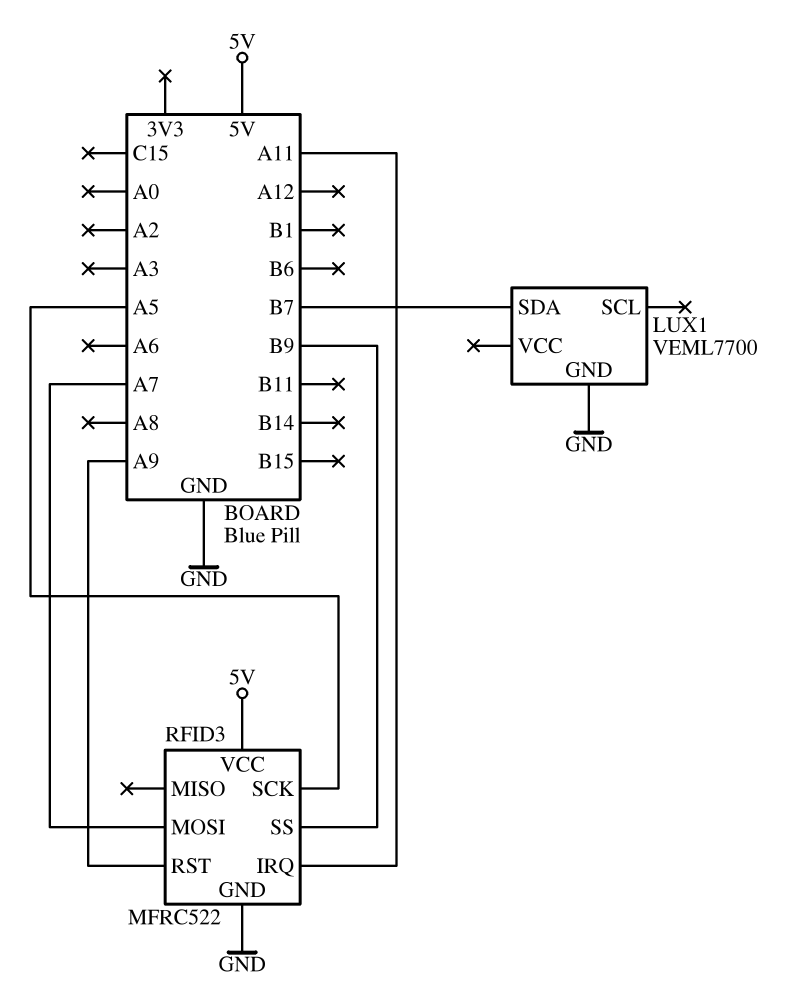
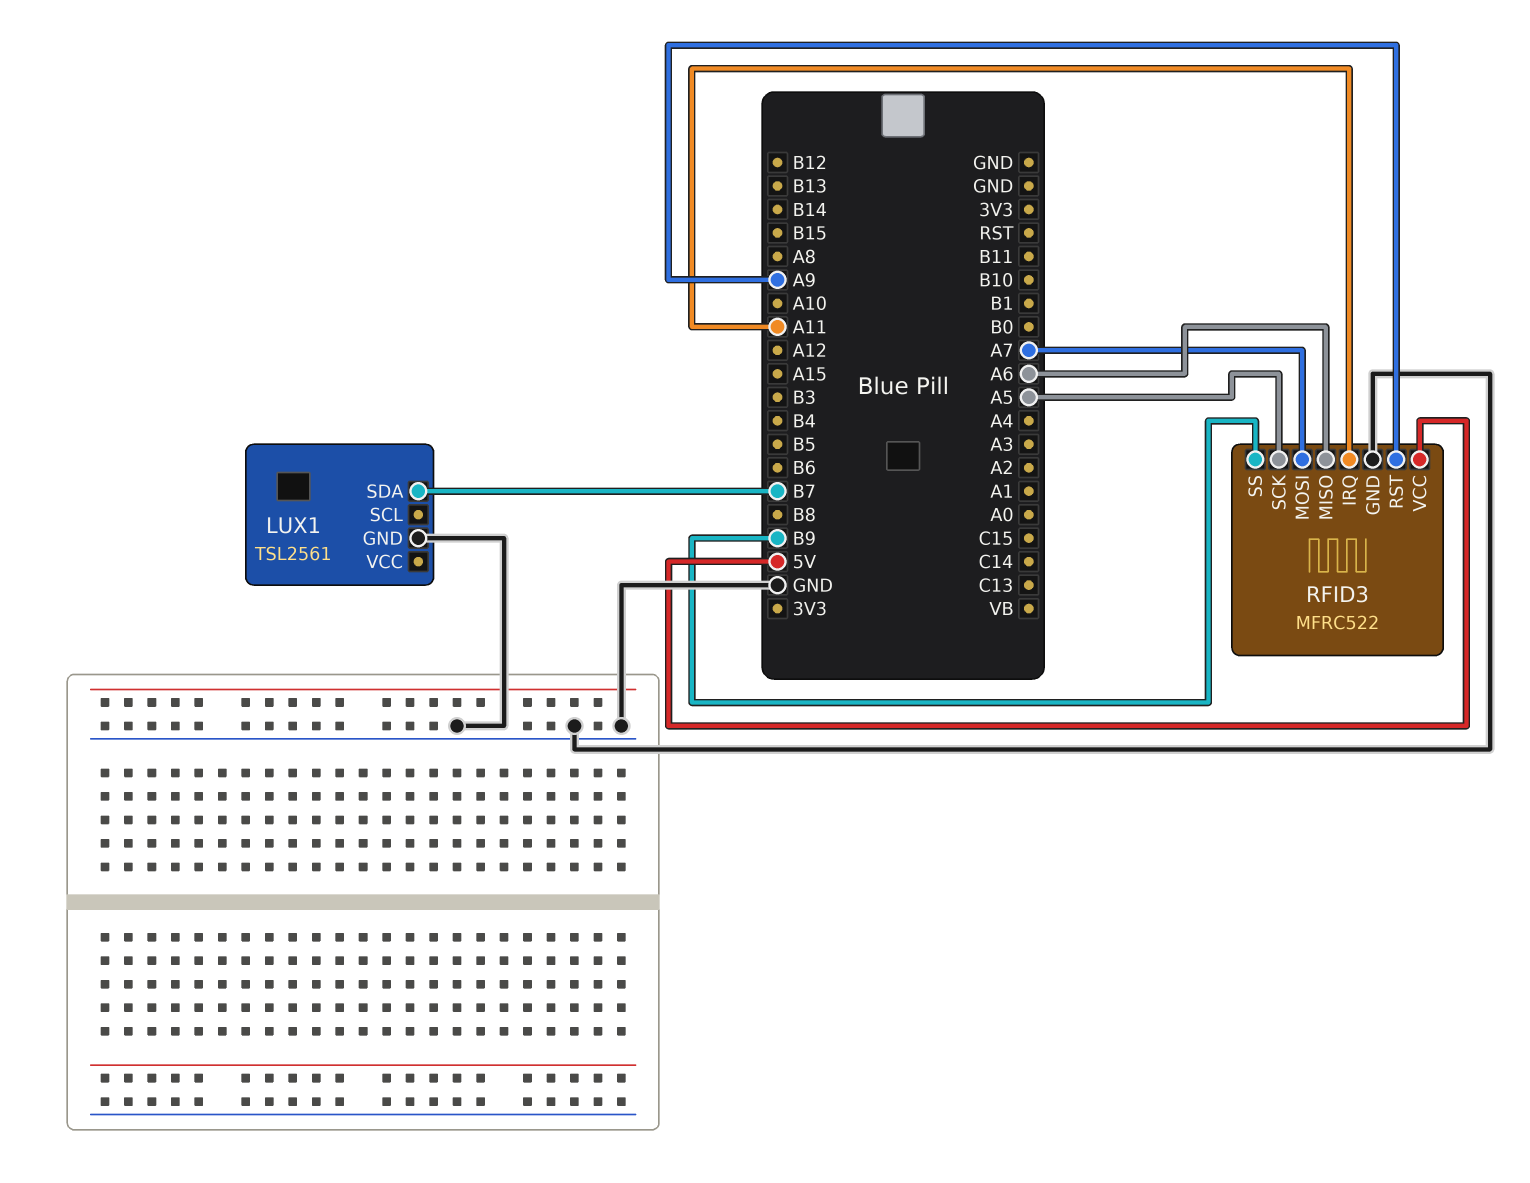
LUX1: VEML7700 -> TSL2561
RFID3 pin MISO: none -> A6

